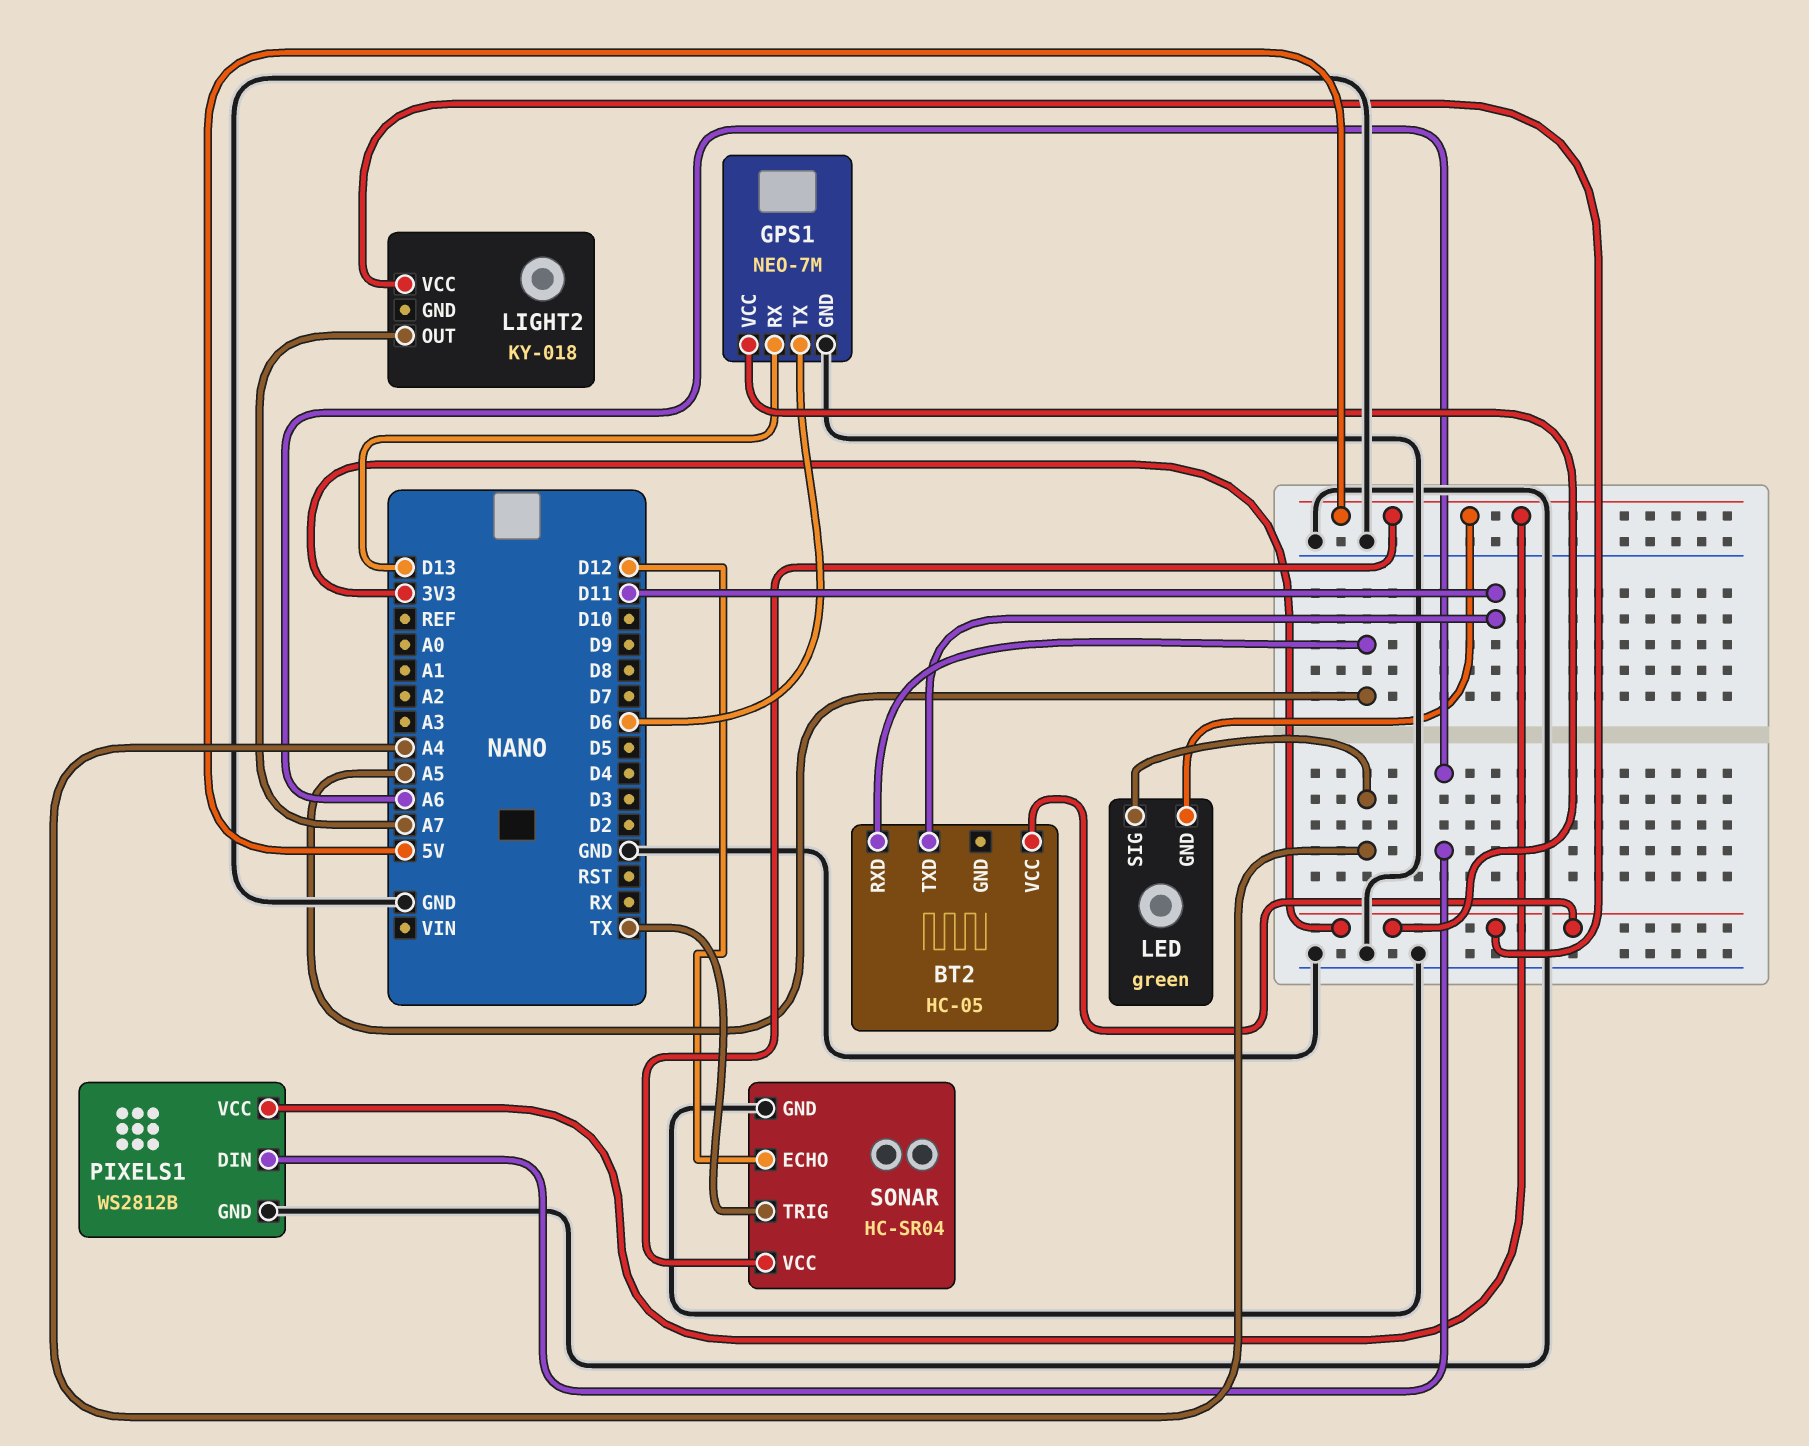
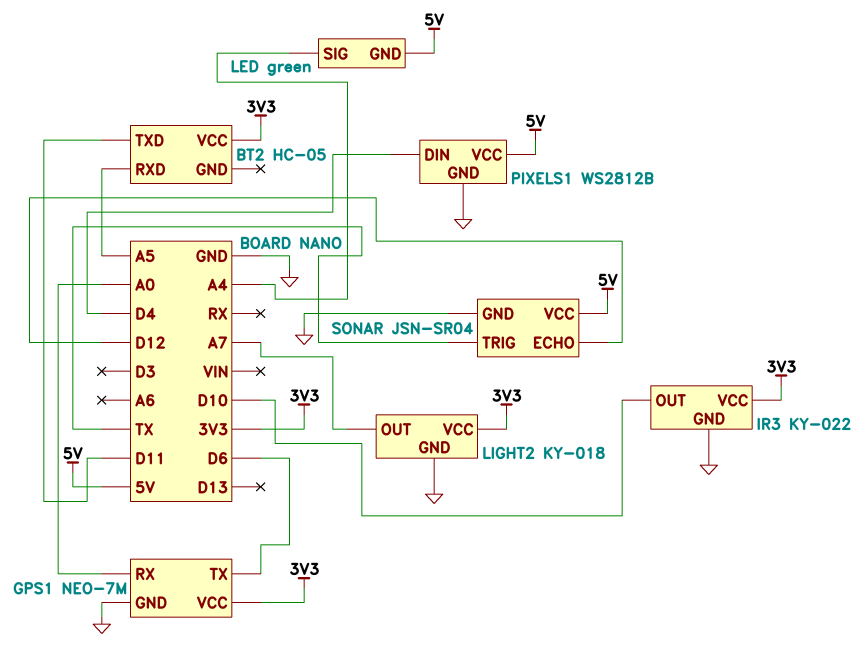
GPS1 pin RX: D13 -> A0
IR3: none -> KY-022
IR3 pin GND: none -> GND
IR3 pin OUT: none -> D10
IR3 pin VCC: none -> 3V3
LIGHT2 pin GND: none -> GND
PIXELS1 pin DIN: A6 -> D4
SONAR: HC-SR04 -> JSN-SR04

